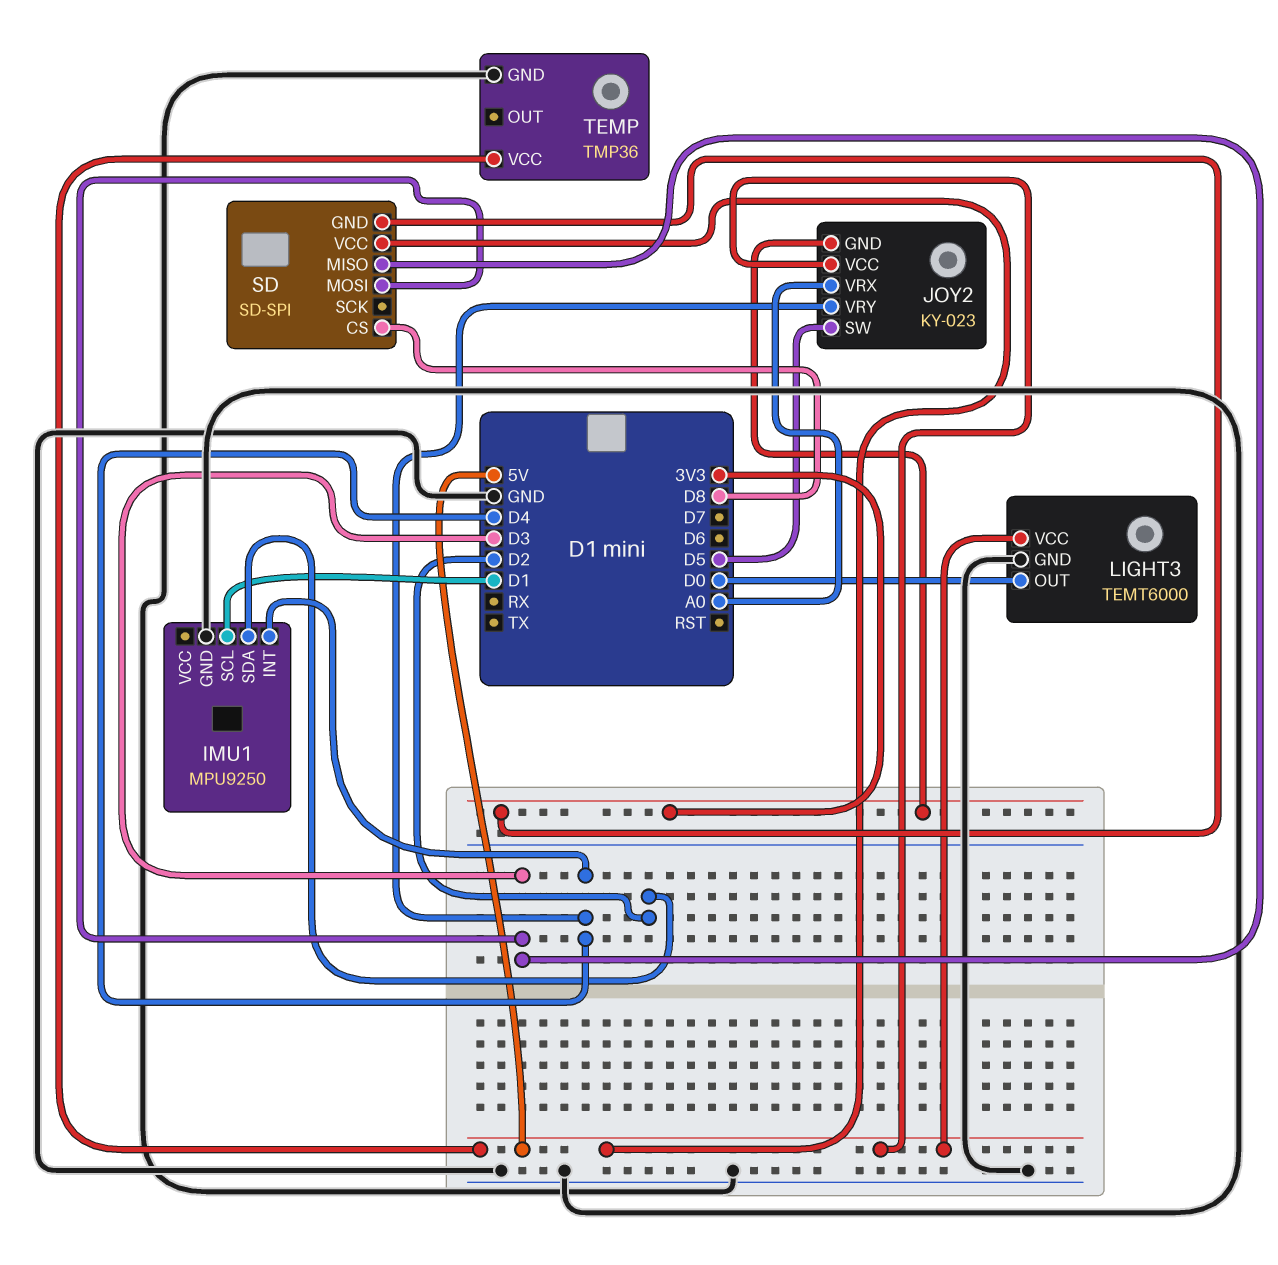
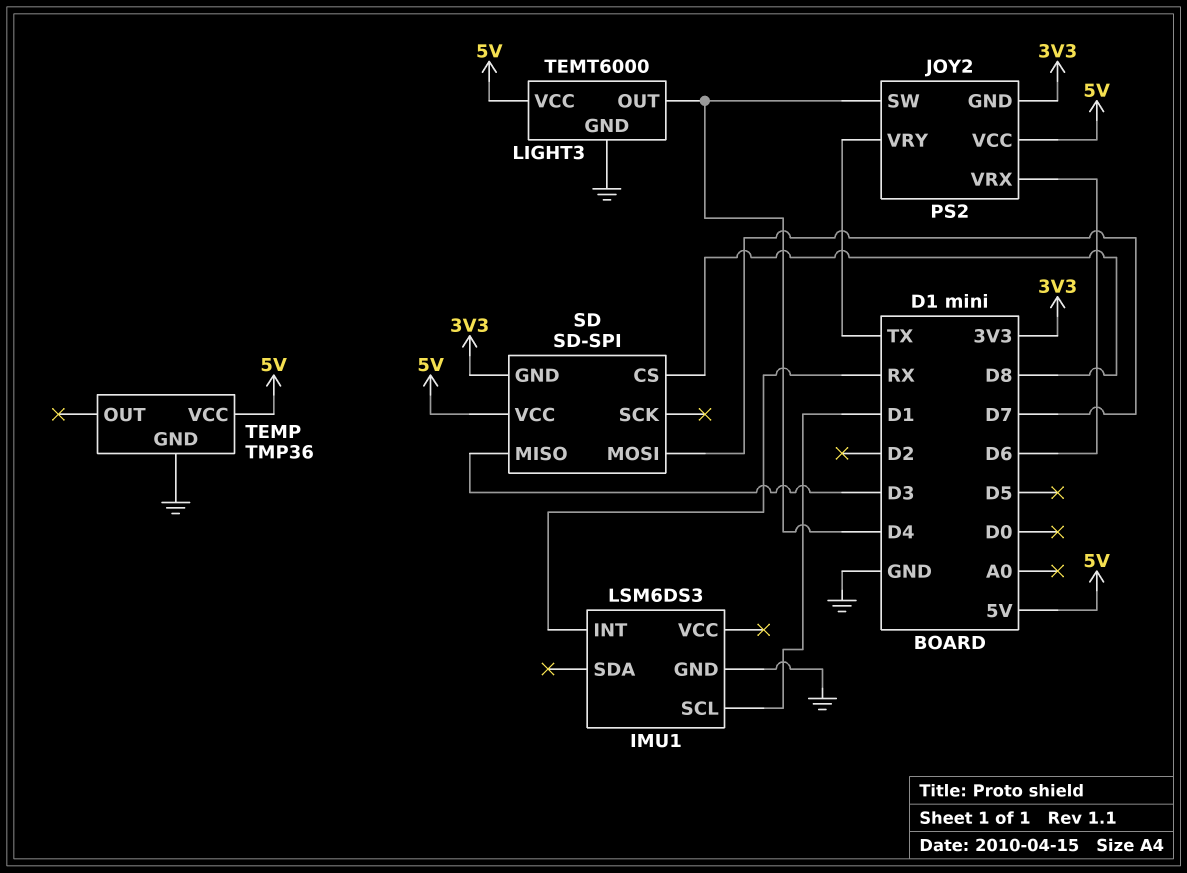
IMU1: MPU9250 -> LSM6DS3
IMU1 pin INT: D4 -> RX
IMU1 pin SDA: D2 -> none
JOY2: KY-023 -> PS2
JOY2 pin SW: D5 -> D4
JOY2 pin VRX: A0 -> D6
JOY2 pin VRY: D4 -> TX
LIGHT3 pin OUT: D0 -> D4
SD pin MOSI: D3 -> D7

